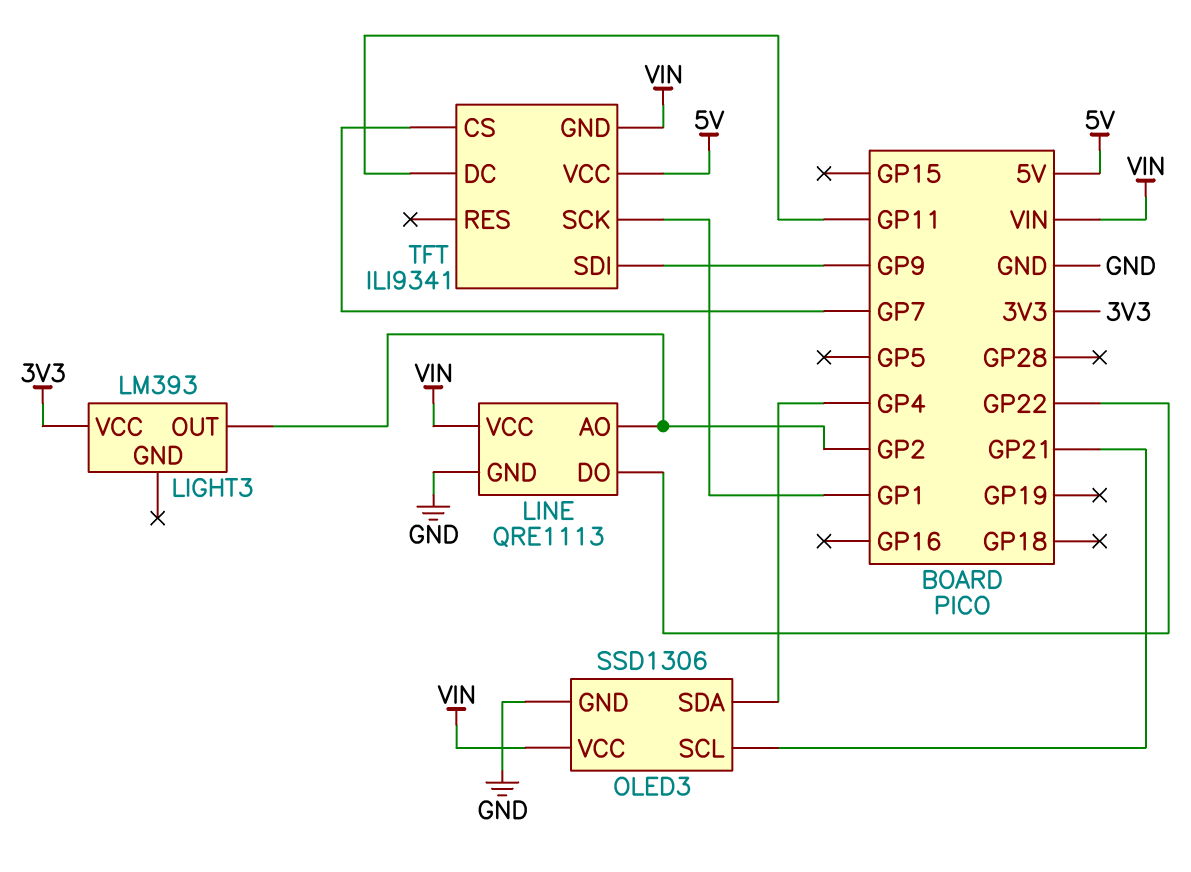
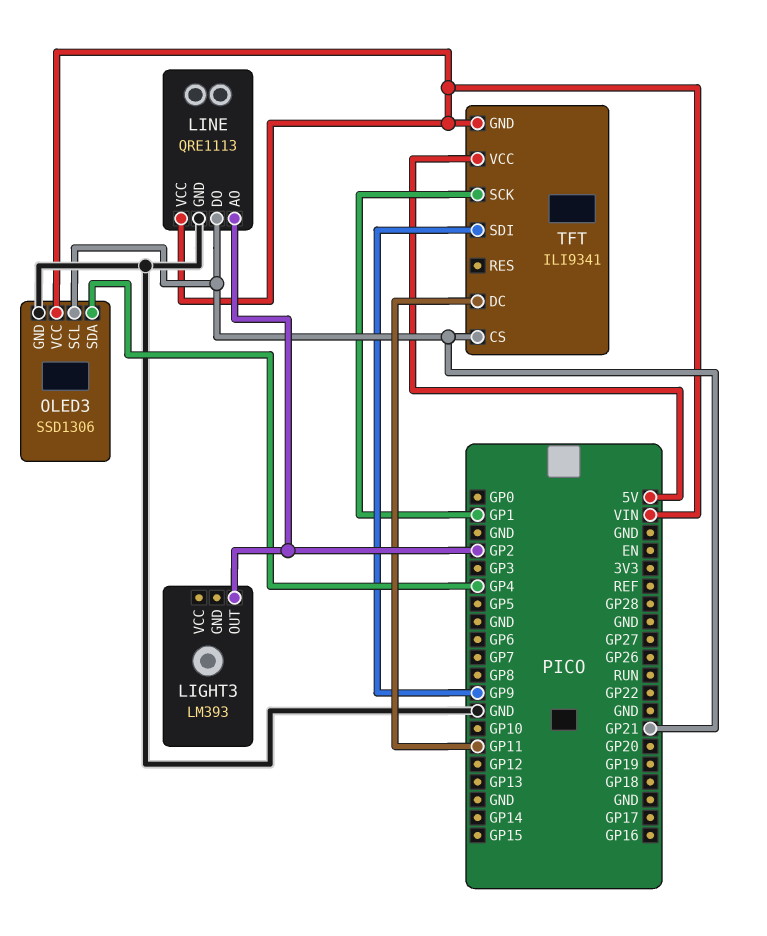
LIGHT3 pin VCC: 3V3 -> none
LINE pin DO: GP22 -> GP21
TFT pin CS: GP7 -> GP21

